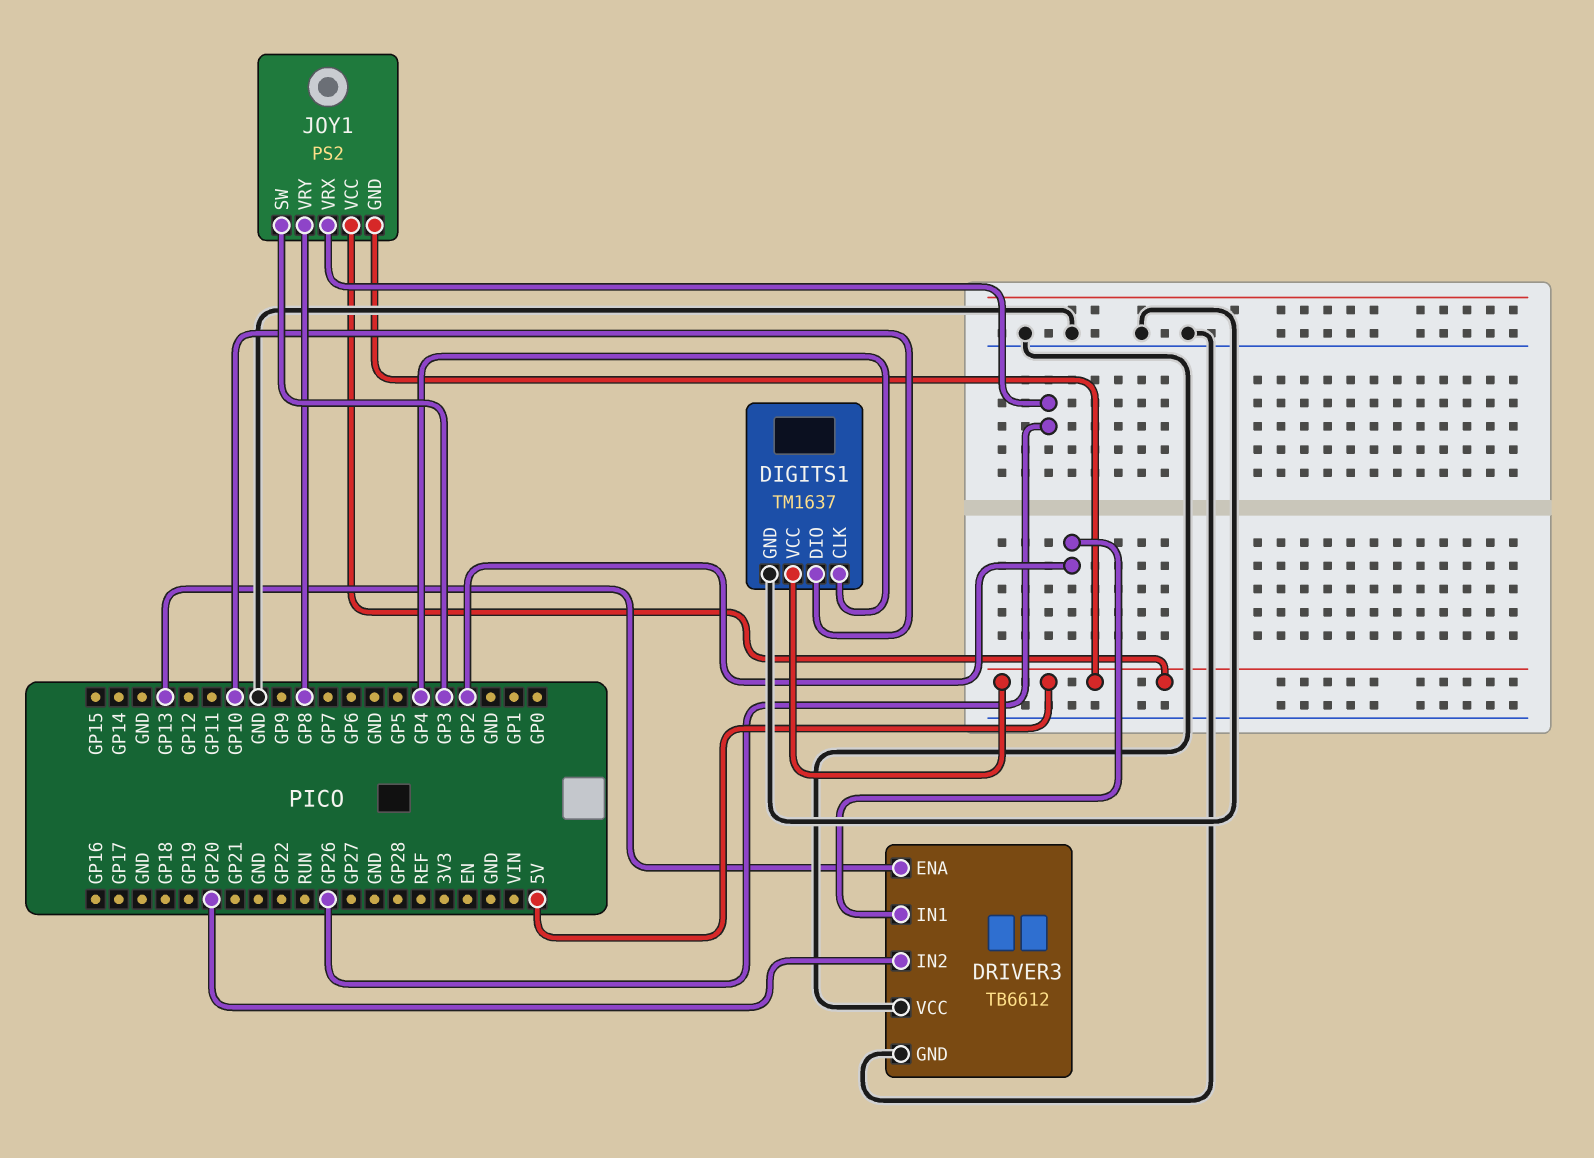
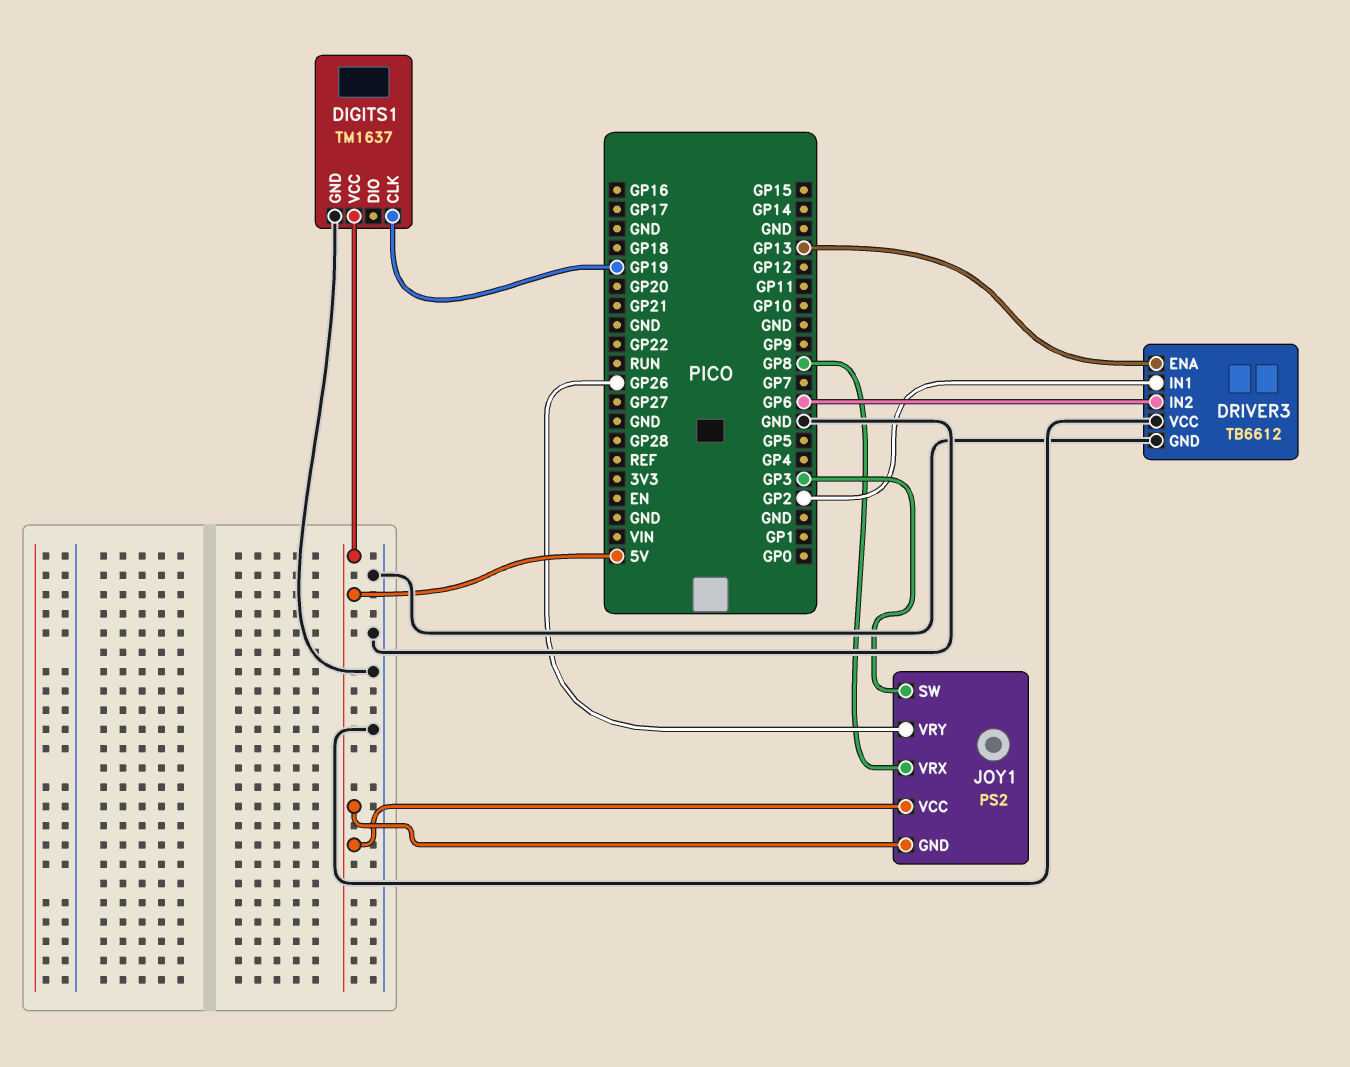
DIGITS1 pin CLK: GP4 -> GP19
DIGITS1 pin DIO: GP10 -> none
DRIVER3 pin IN2: GP20 -> GP6
JOY1 pin VRX: GP26 -> GP8
JOY1 pin VRY: GP8 -> GP26

